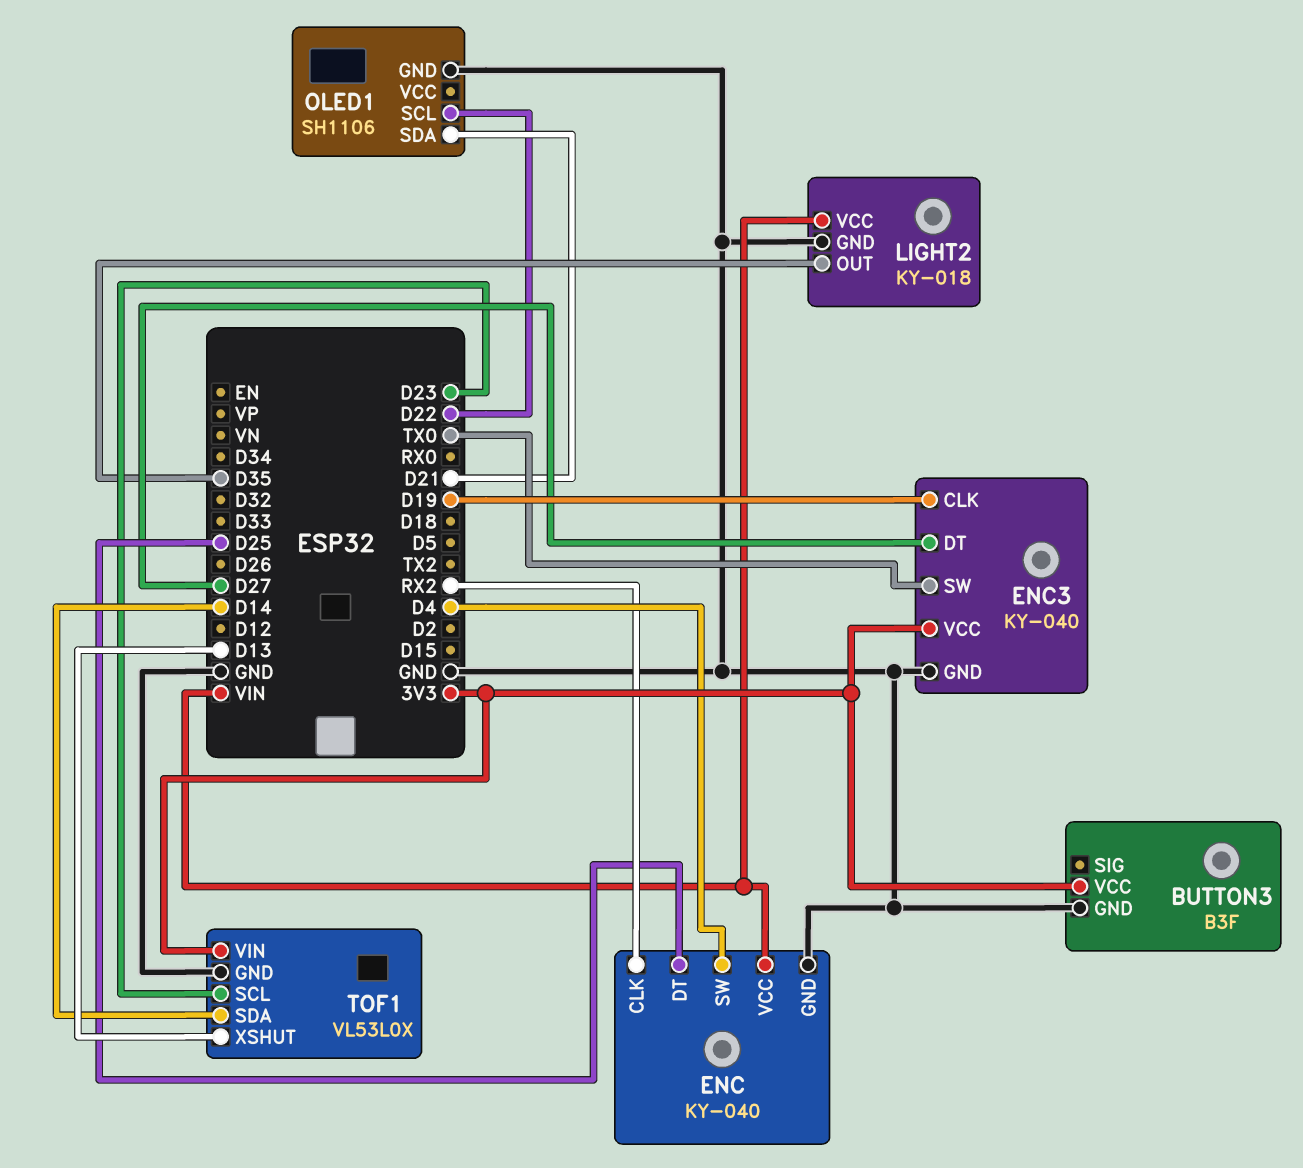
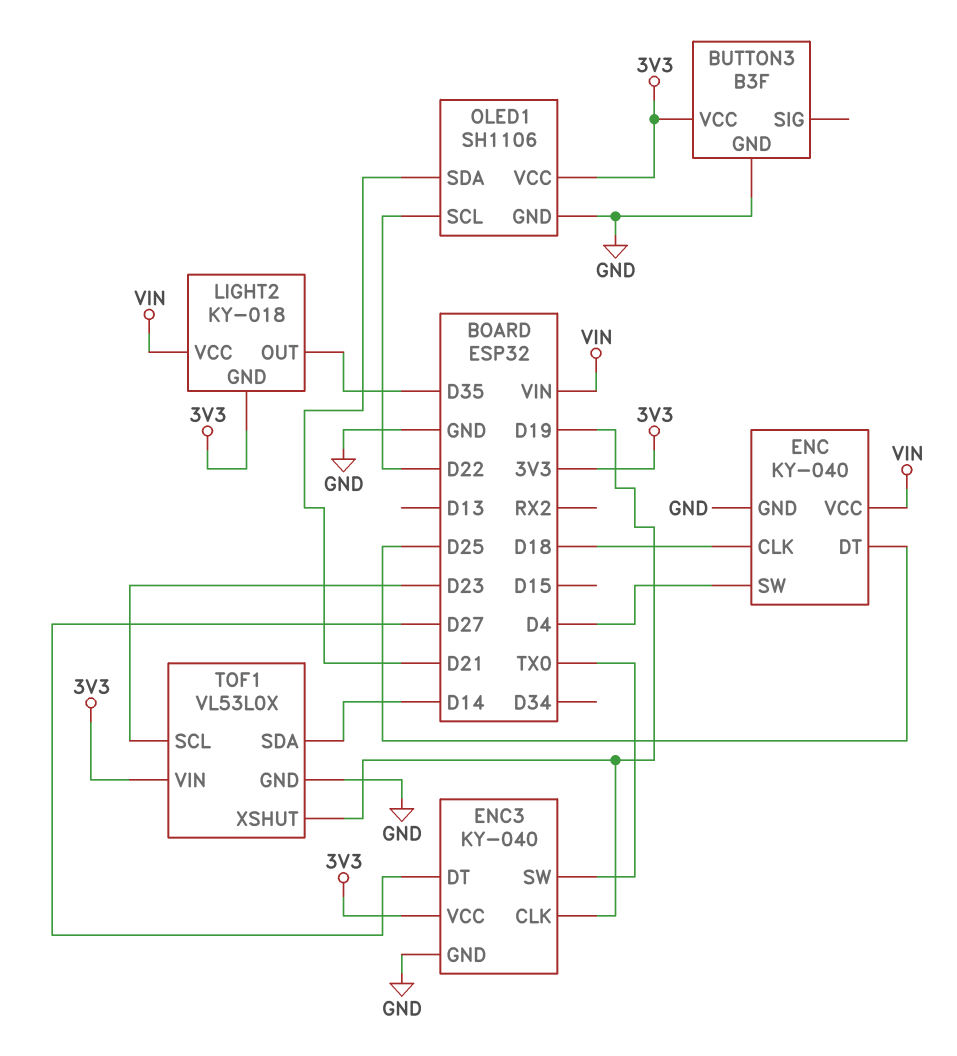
ENC pin CLK: RX2 -> D18
LIGHT2 pin GND: GND -> 3V3
OLED1 pin VCC: none -> 3V3
TOF1 pin XSHUT: D13 -> D19

